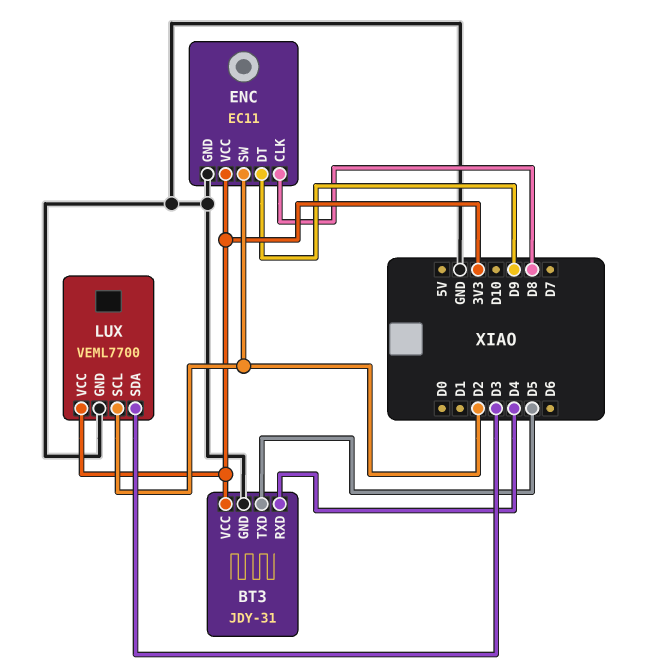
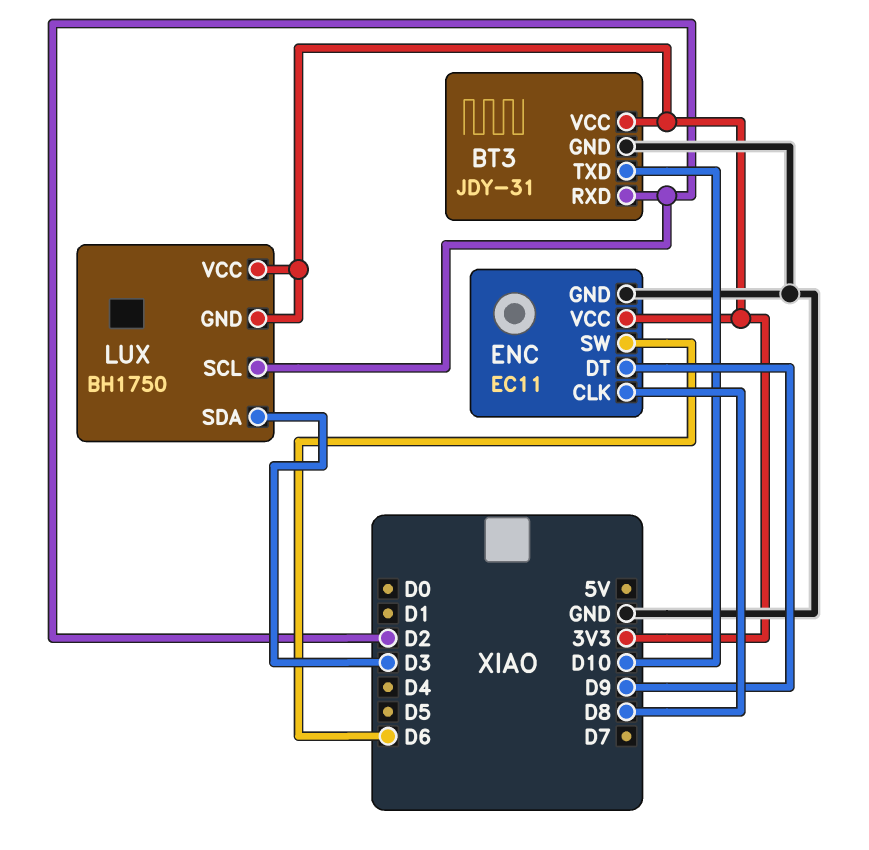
BT3 pin RXD: D4 -> D2
BT3 pin TXD: D5 -> D10
ENC pin SW: D2 -> D6
LUX: VEML7700 -> BH1750
LUX pin GND: GND -> 3V3

